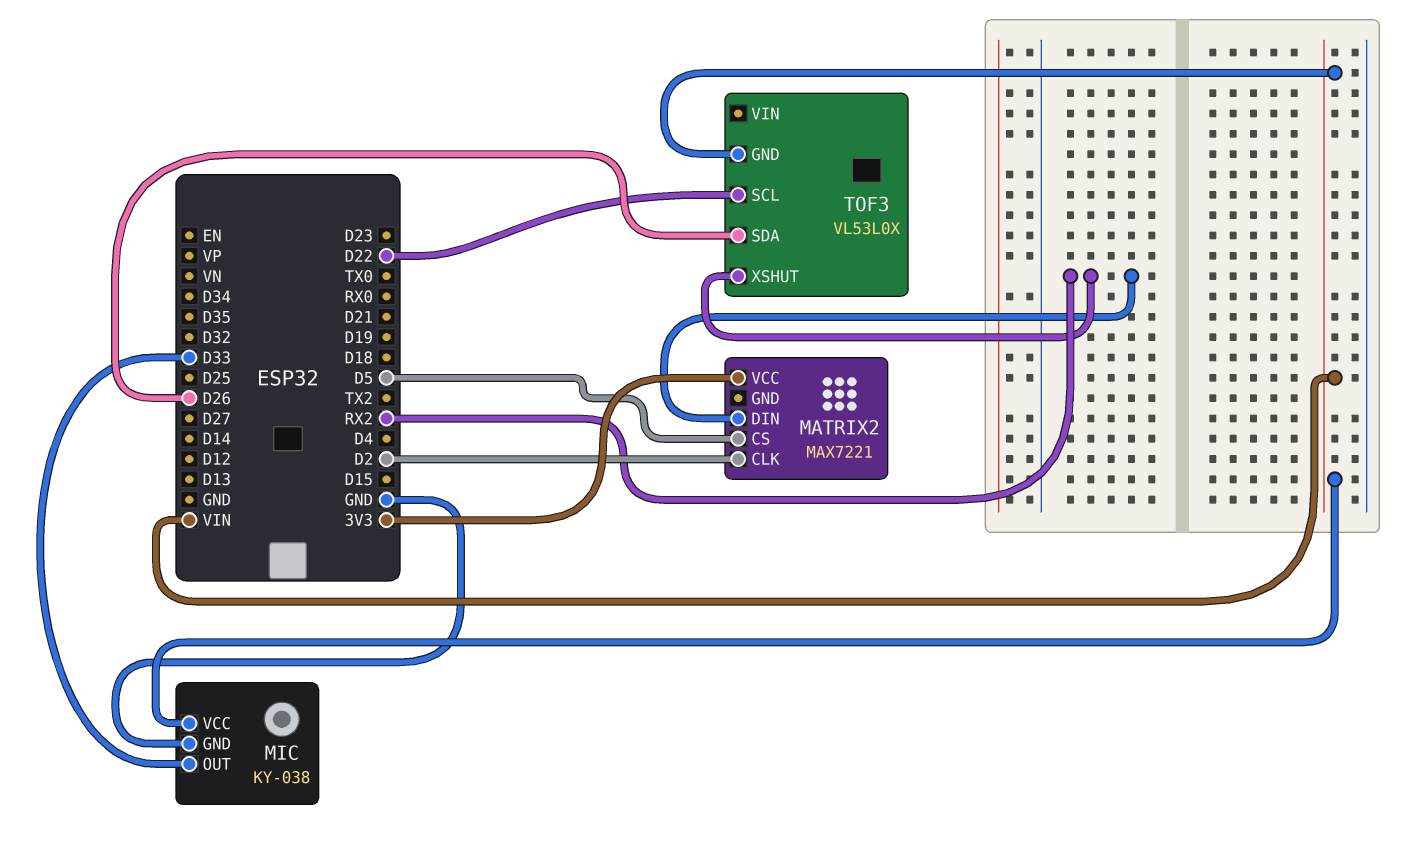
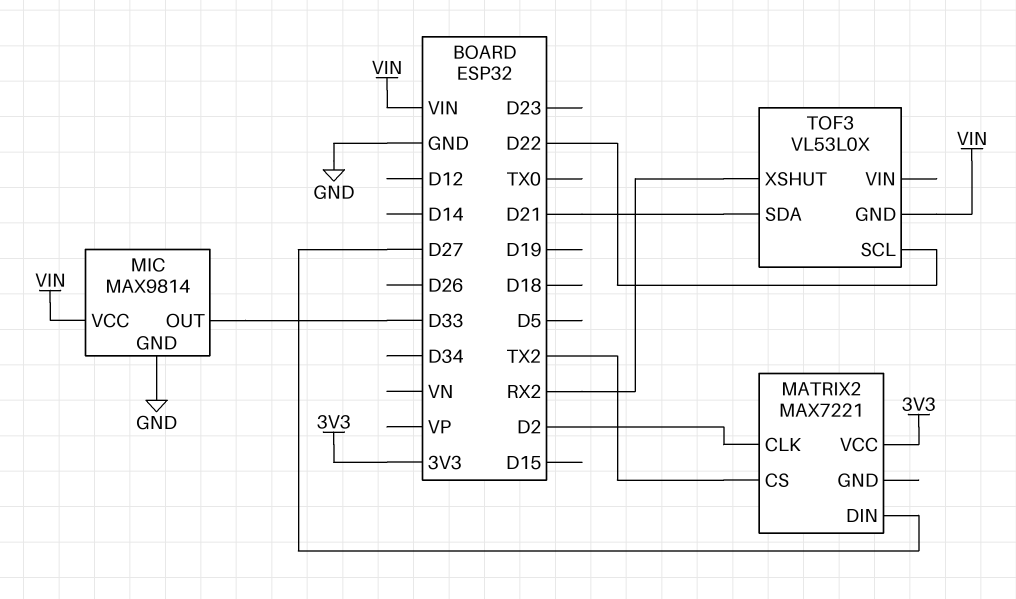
MATRIX2 pin CS: D5 -> TX2
MATRIX2 pin DIN: RX2 -> D27
MIC: KY-038 -> MAX9814
TOF3 pin SDA: D26 -> D21

